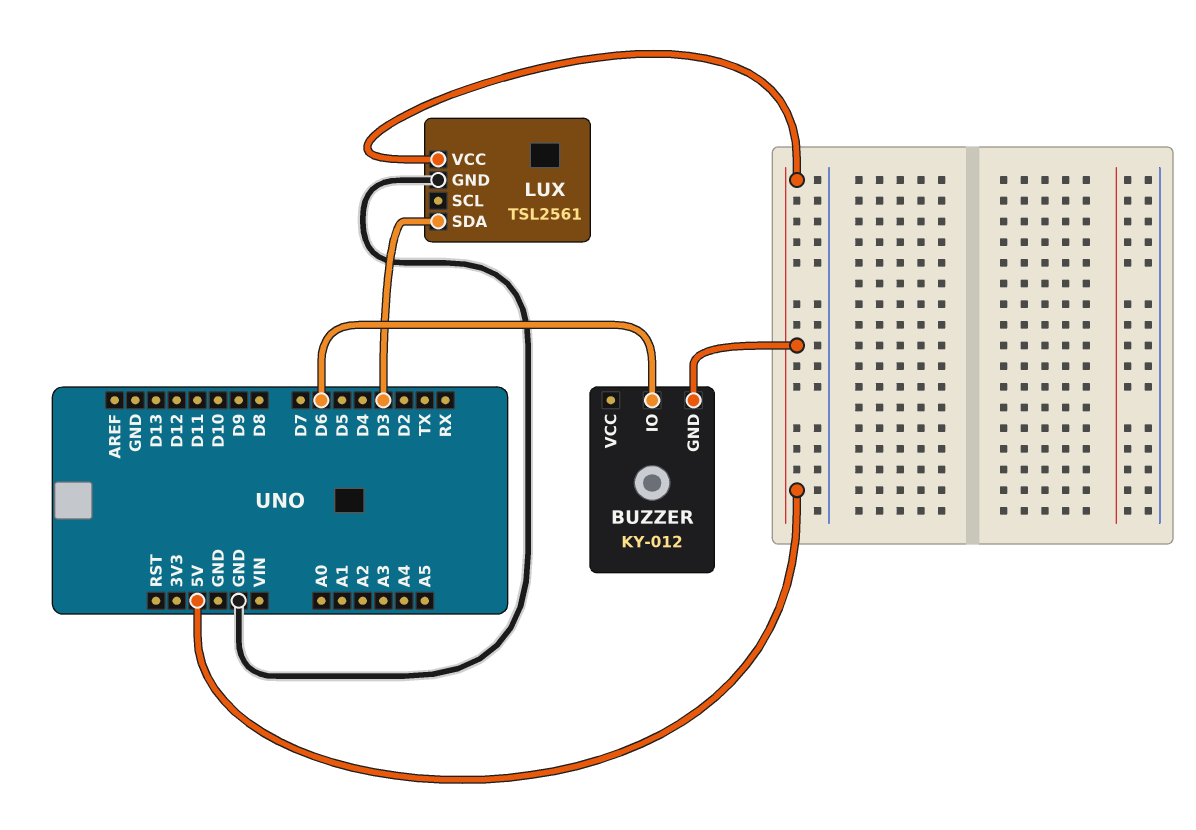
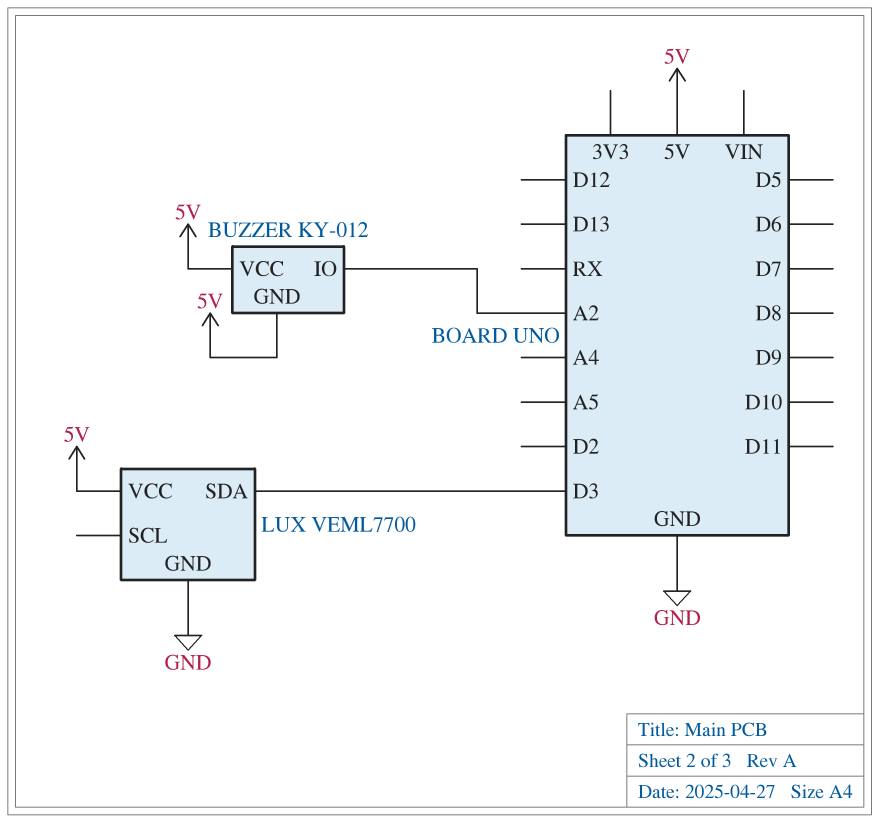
BUZZER pin IO: D6 -> A2
BUZZER pin VCC: none -> 5V
LUX: TSL2561 -> VEML7700

